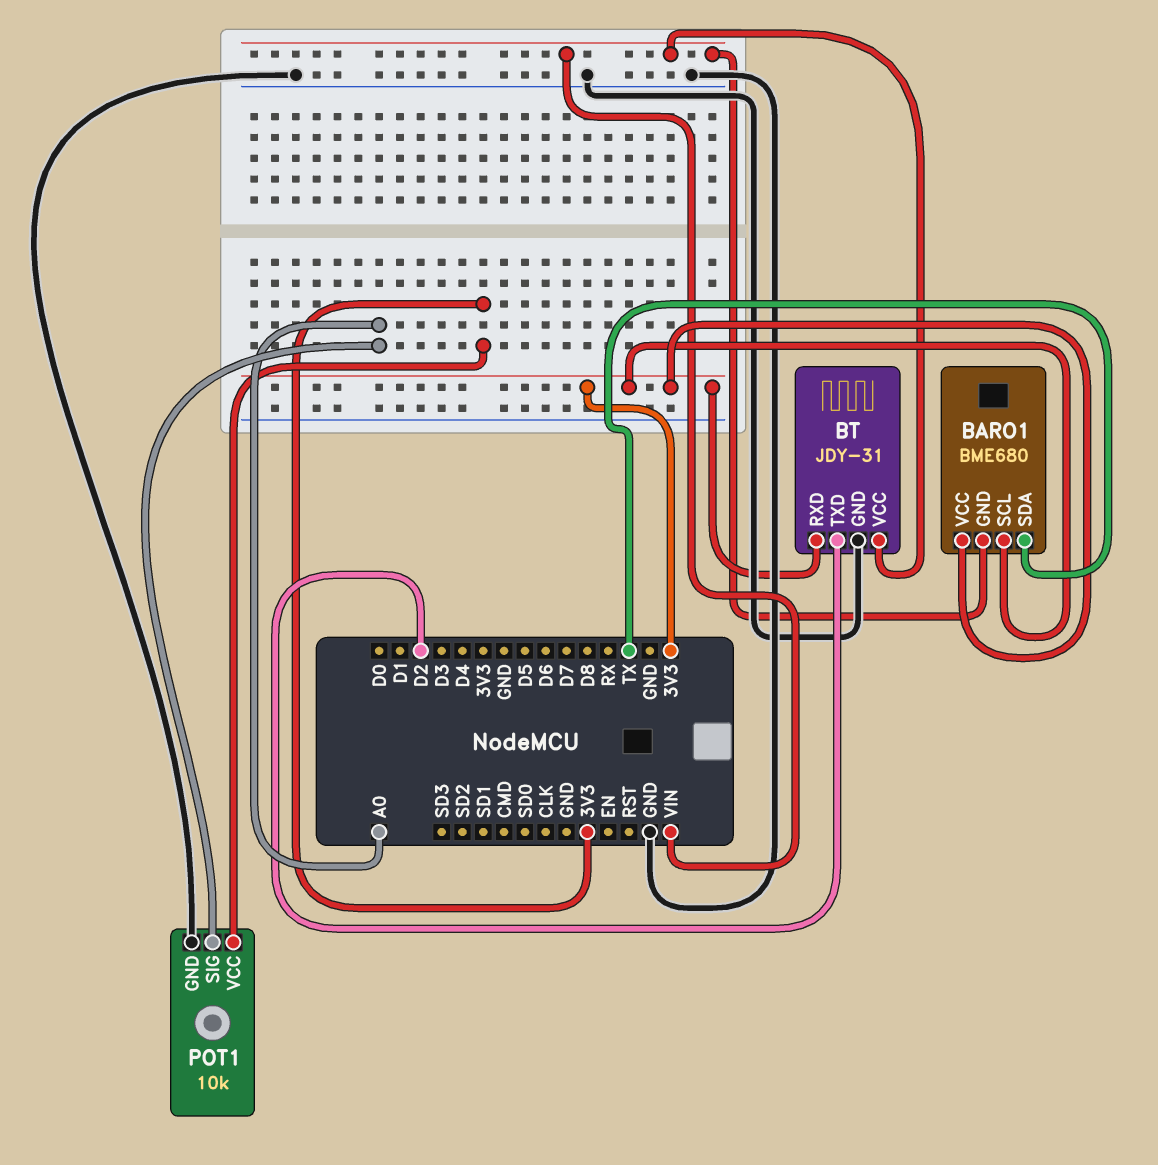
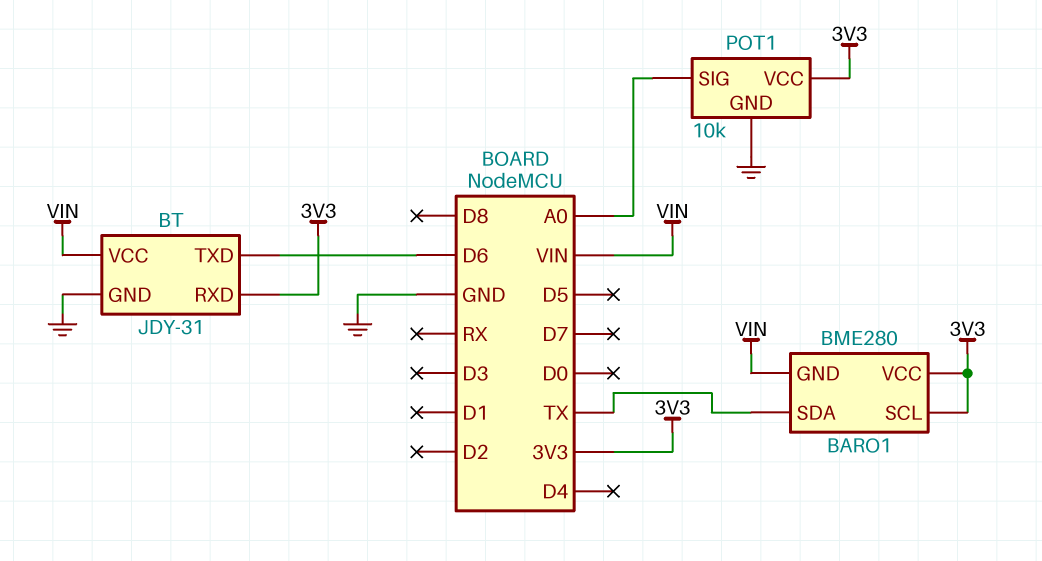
BARO1: BME680 -> BME280
BT pin TXD: D2 -> D6

